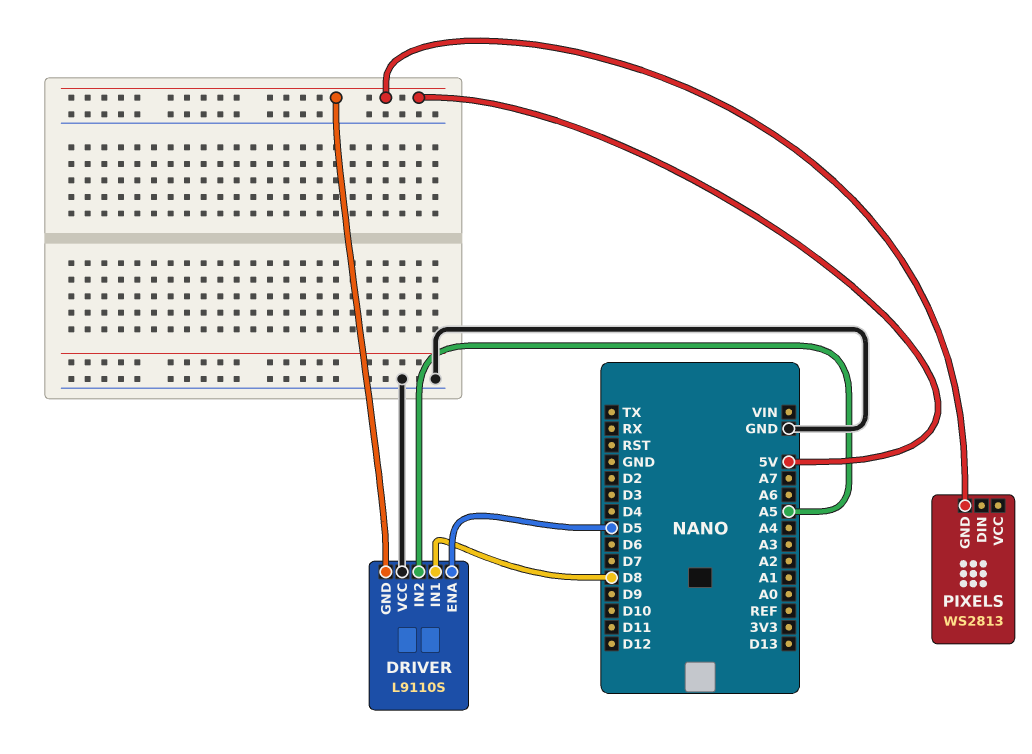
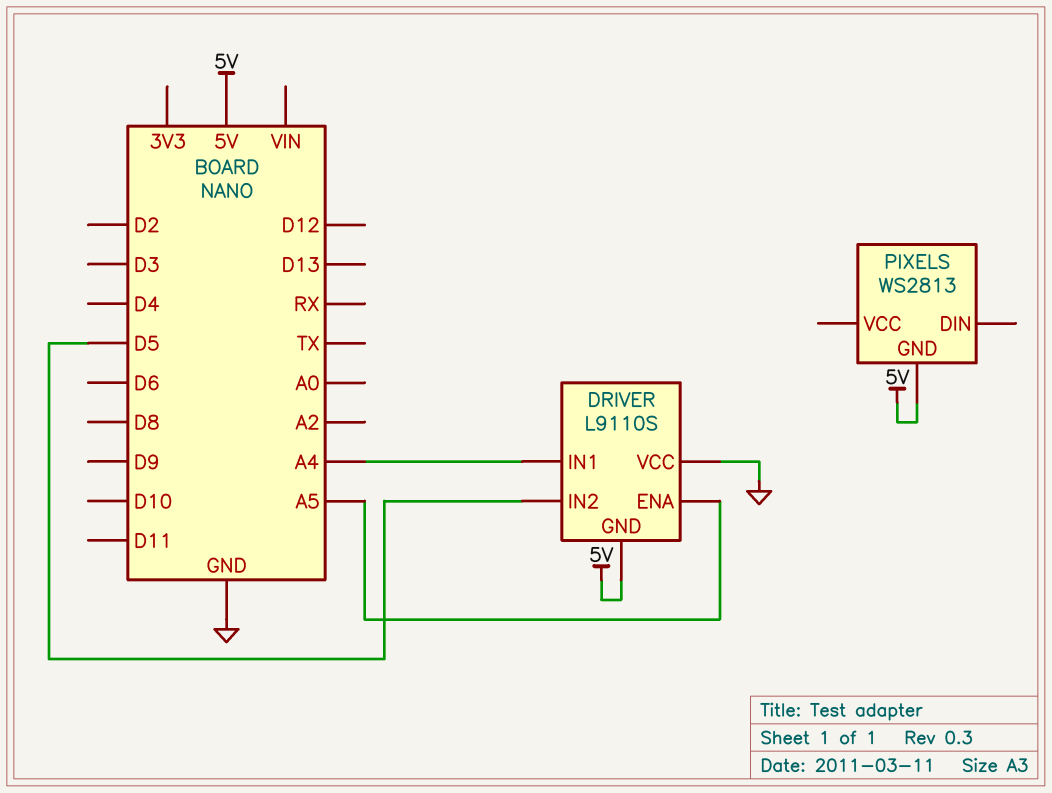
DRIVER pin ENA: D5 -> A5
DRIVER pin IN1: D8 -> A4
DRIVER pin IN2: A5 -> D5

